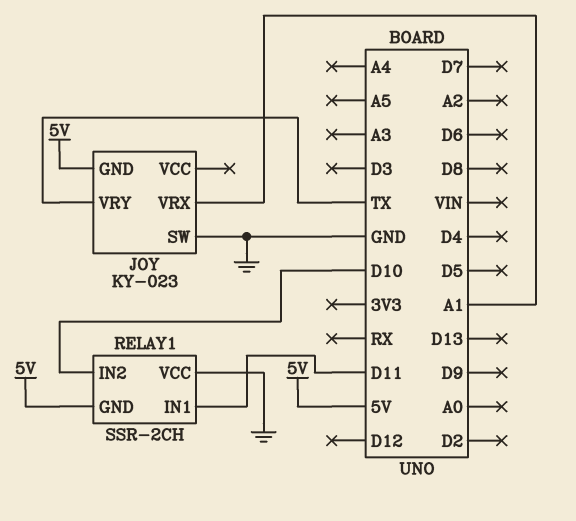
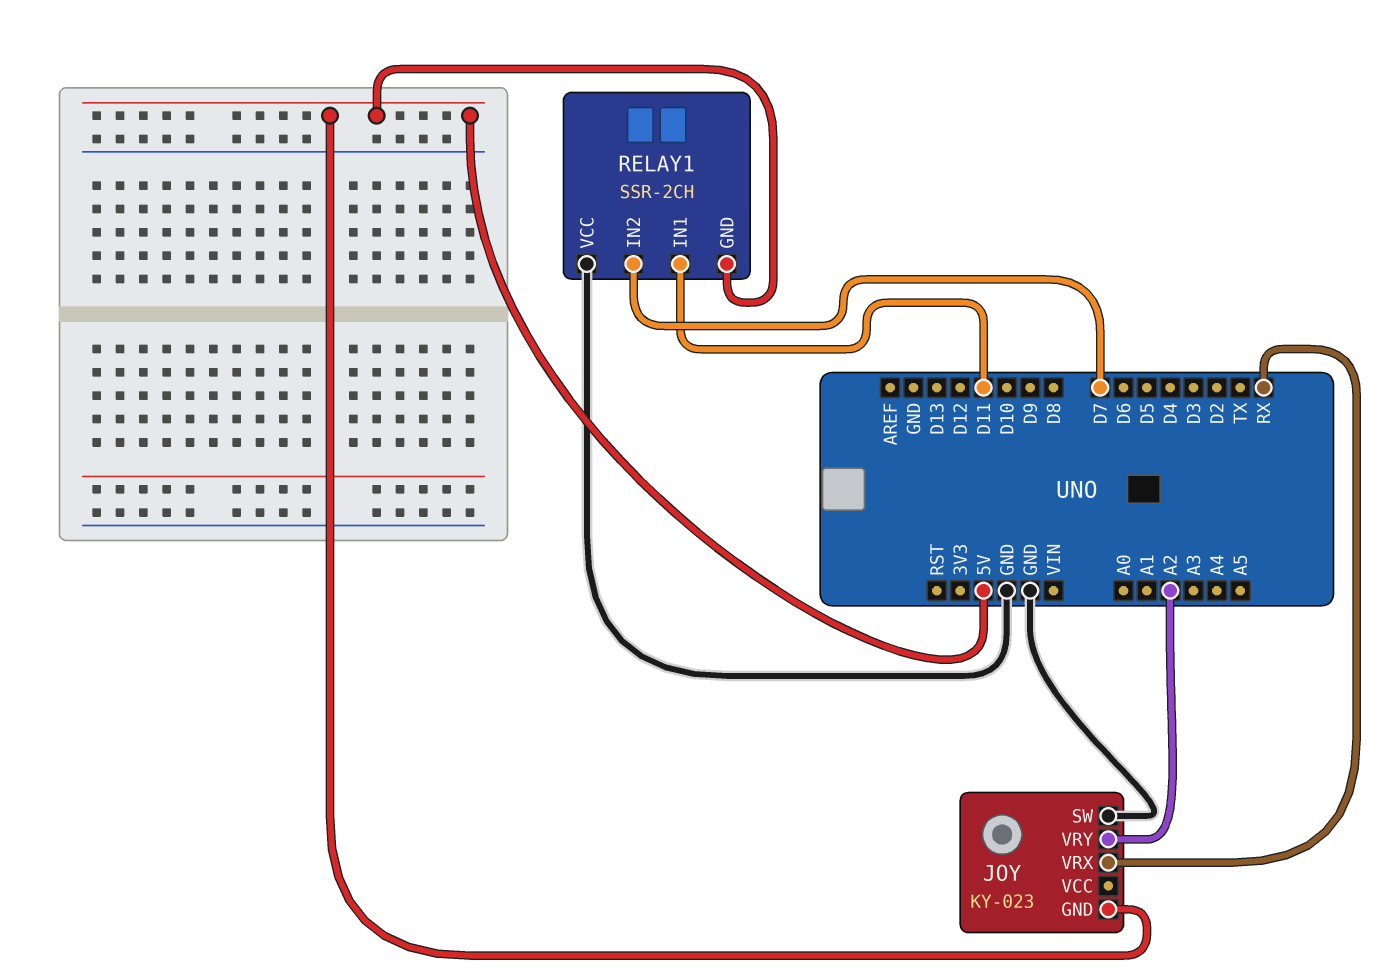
JOY pin VRX: A1 -> RX
JOY pin VRY: TX -> A2
RELAY1 pin IN2: D10 -> D7

